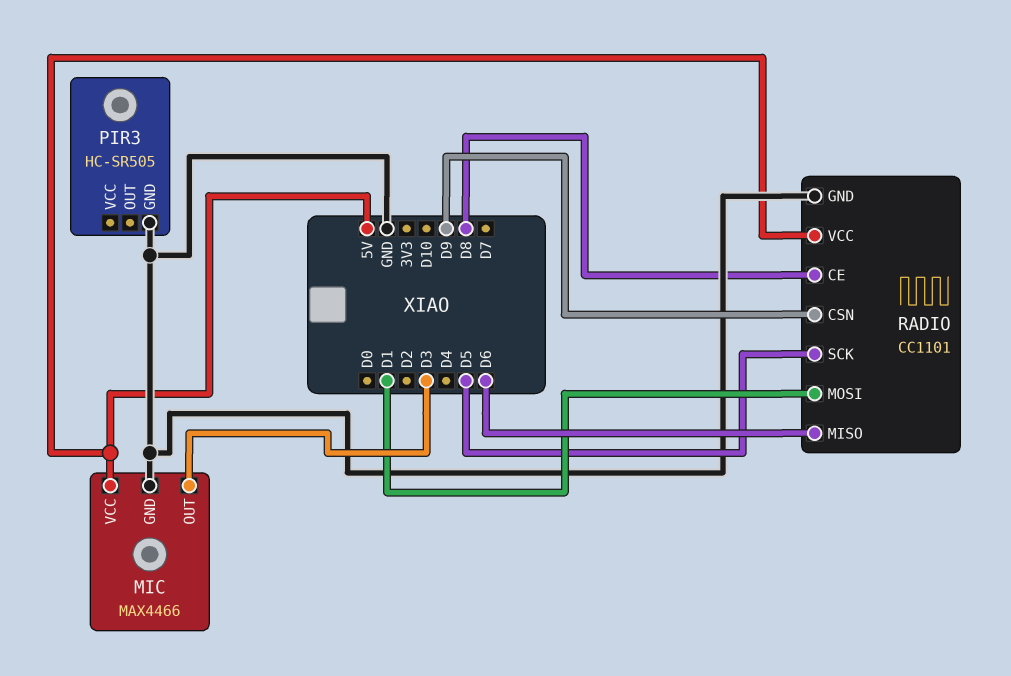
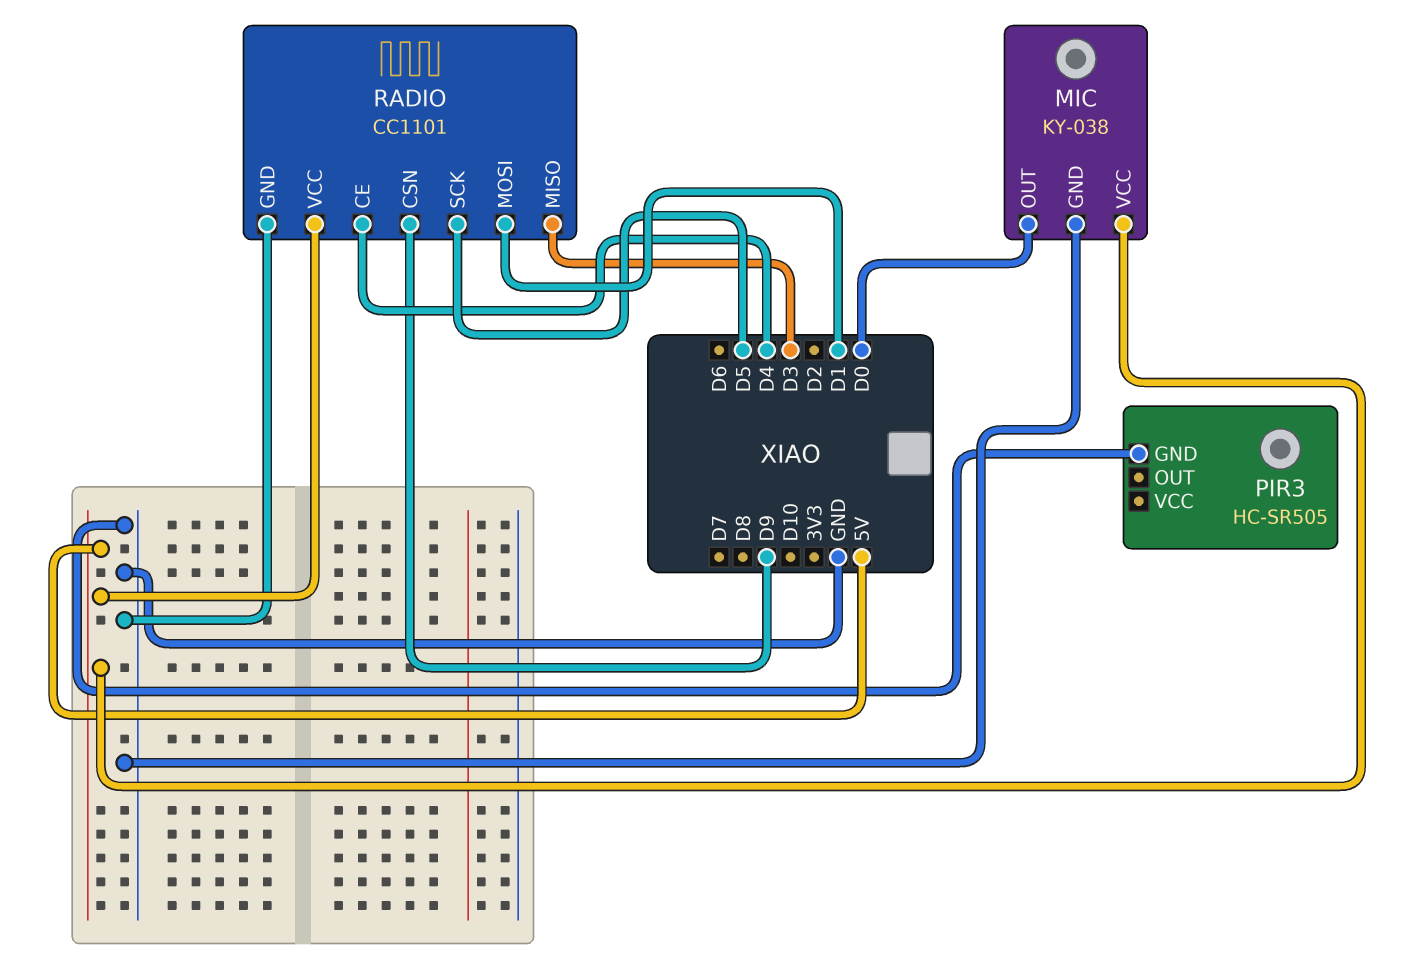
MIC: MAX4466 -> KY-038
MIC pin OUT: D3 -> D0
RADIO pin CE: D8 -> D4
RADIO pin MISO: D6 -> D3

